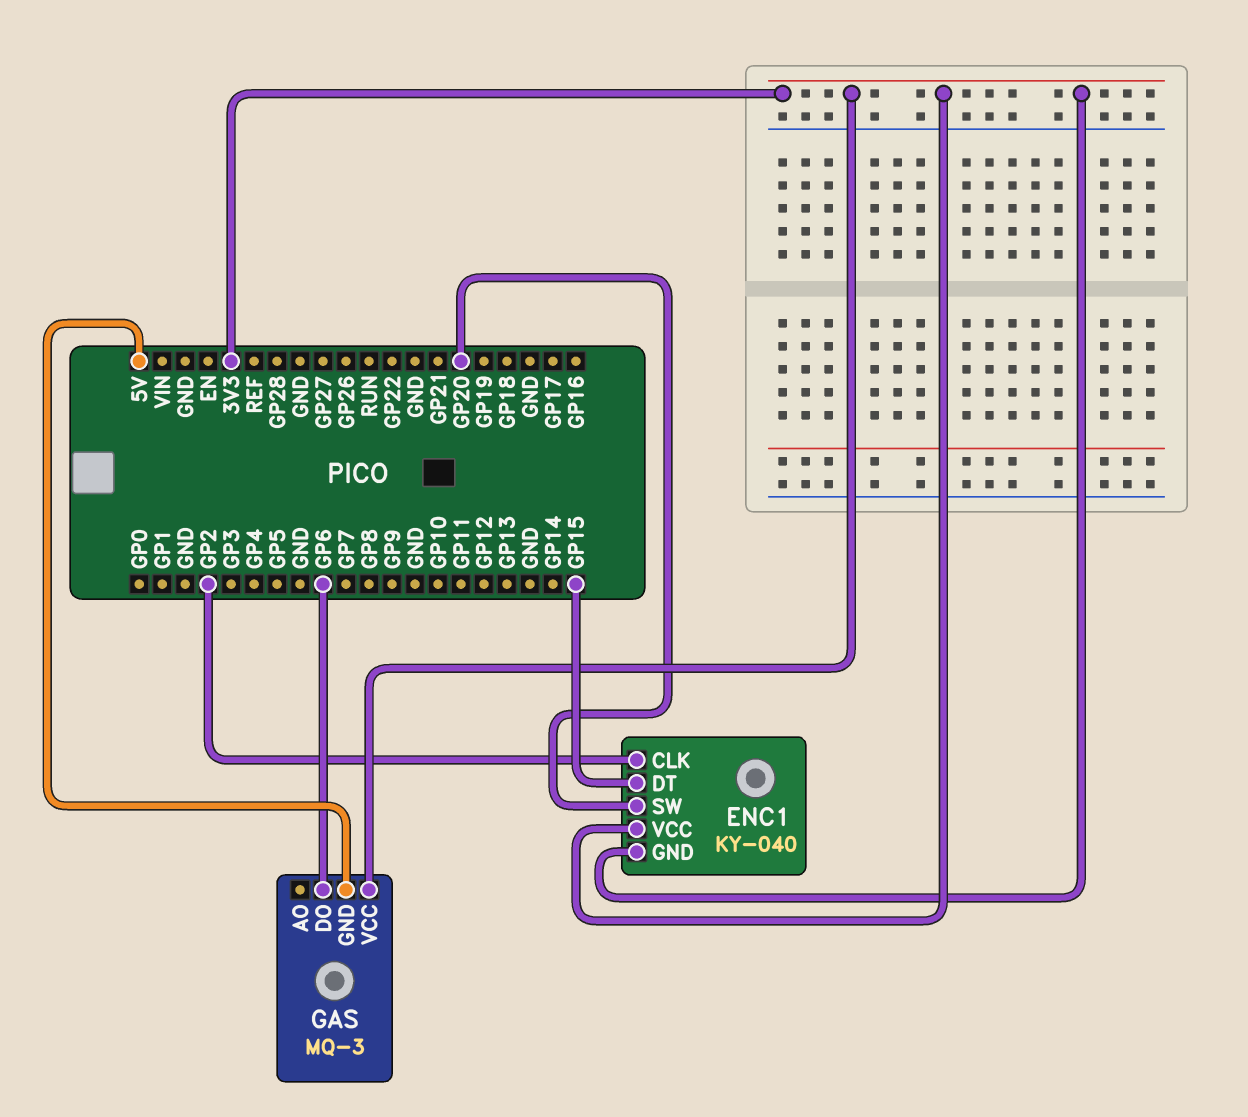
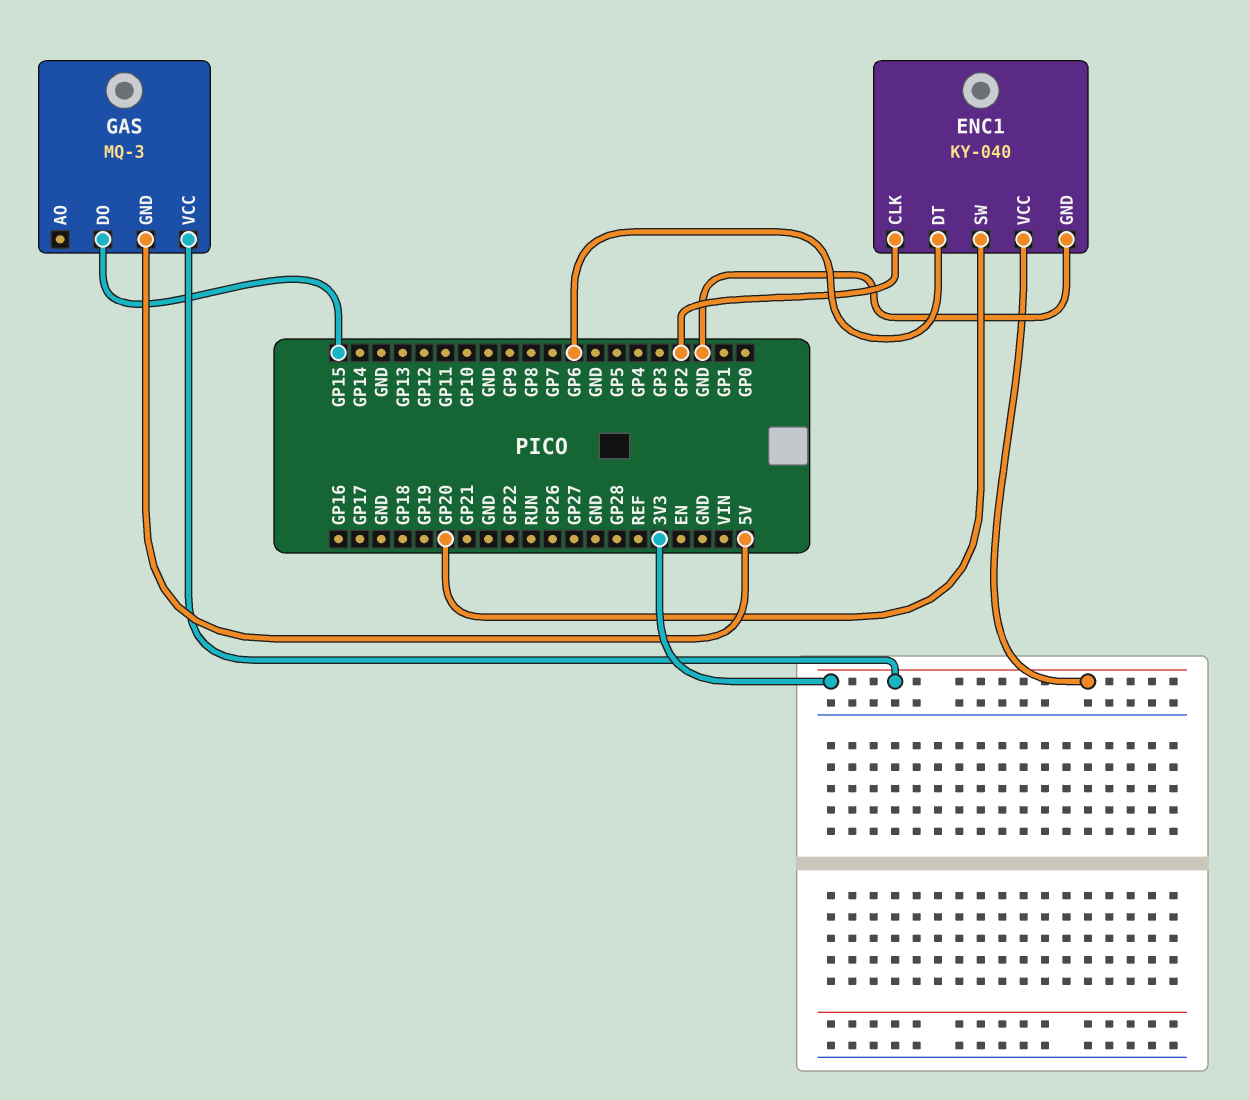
ENC1 pin DT: GP15 -> GP6
ENC1 pin GND: 3V3 -> GND
GAS pin DO: GP6 -> GP15

